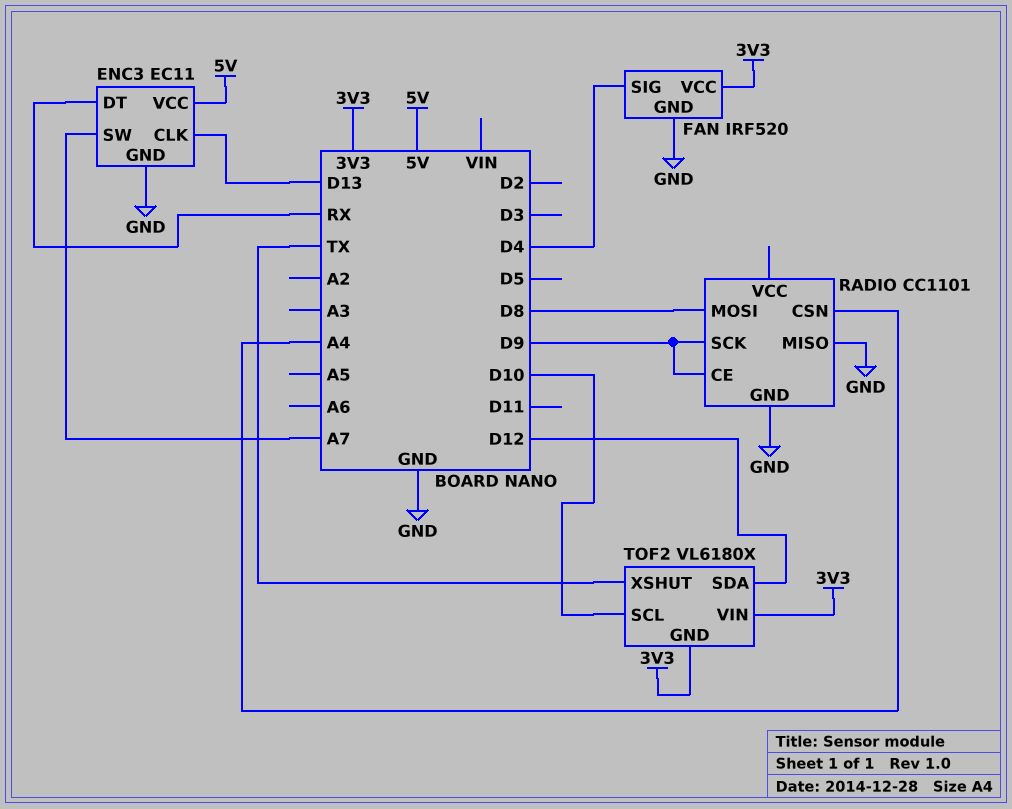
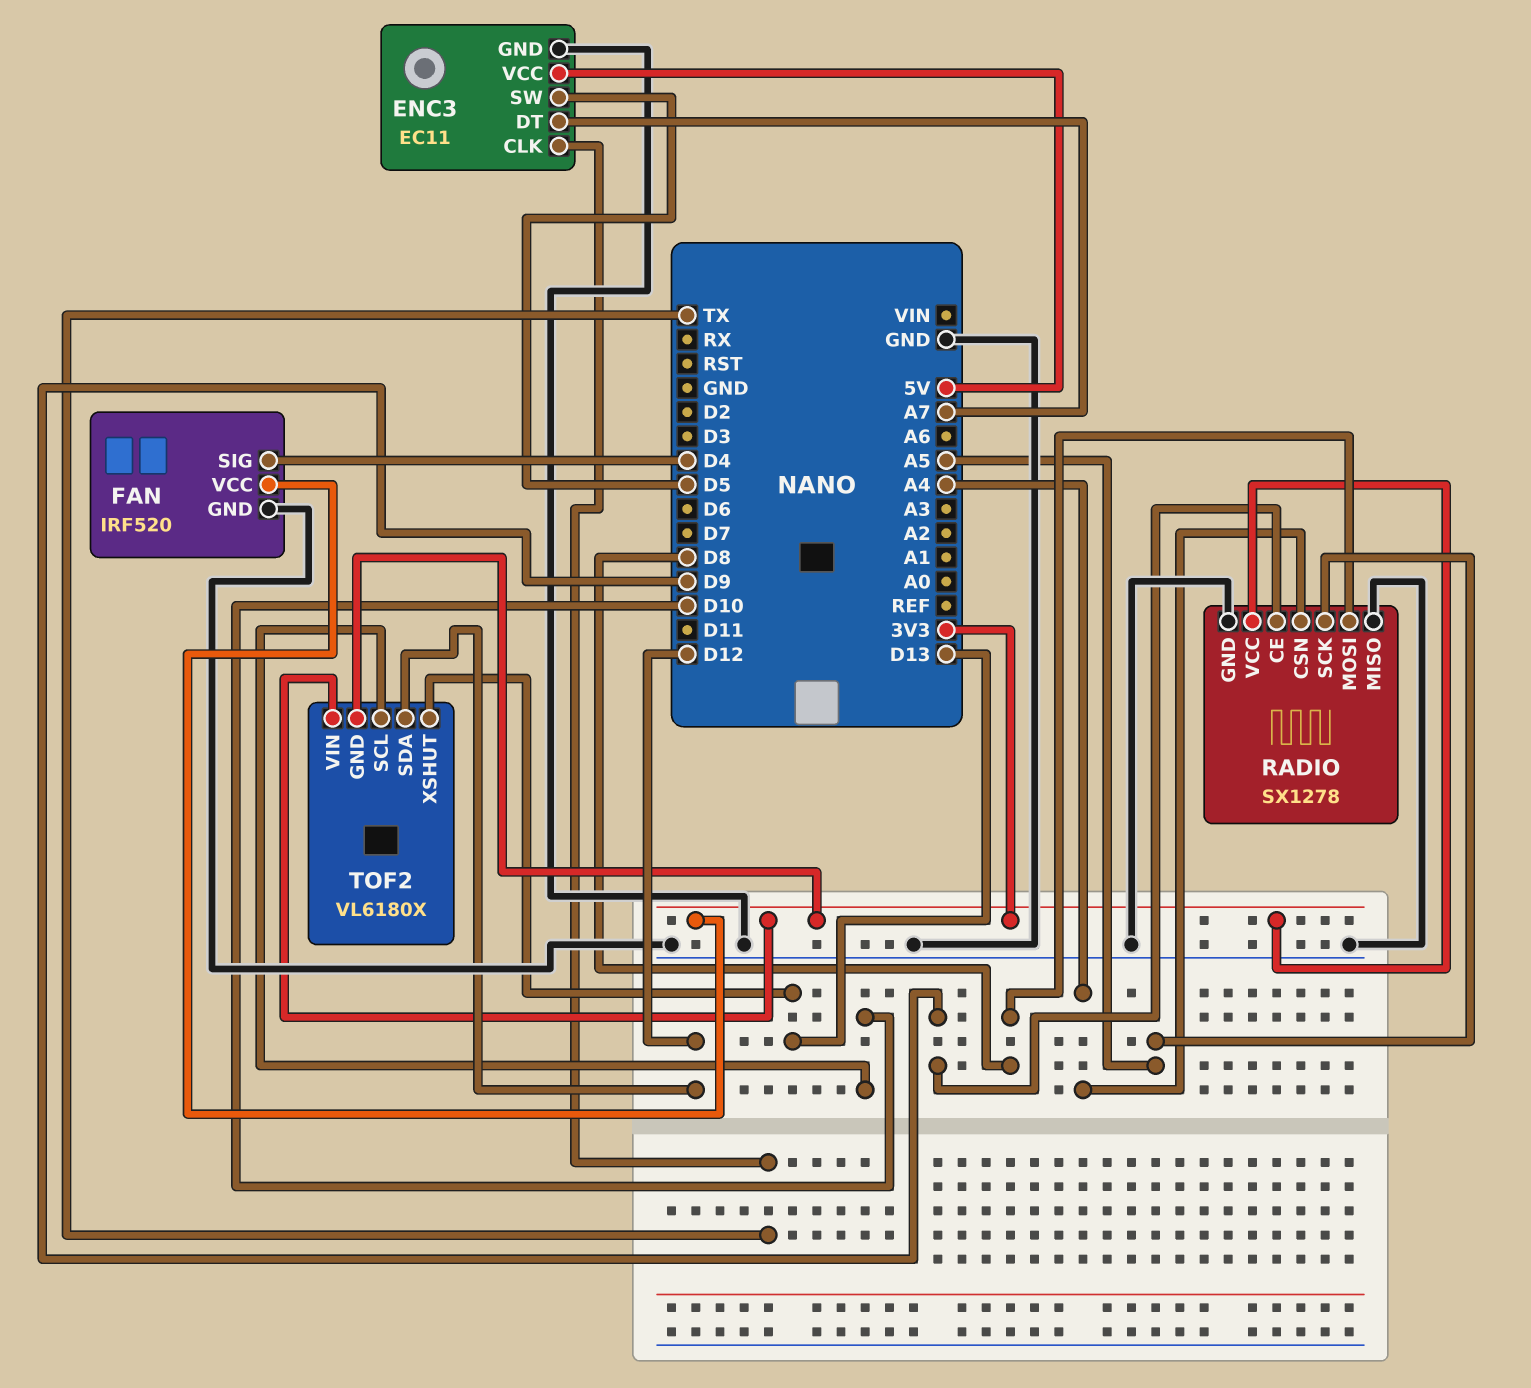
ENC3 pin CLK: D13 -> TX
ENC3 pin DT: RX -> A7
ENC3 pin SW: A7 -> D5
RADIO: CC1101 -> SX1278
RADIO pin SCK: D9 -> A5
RADIO pin VCC: none -> 3V3
TOF2 pin XSHUT: TX -> D13

